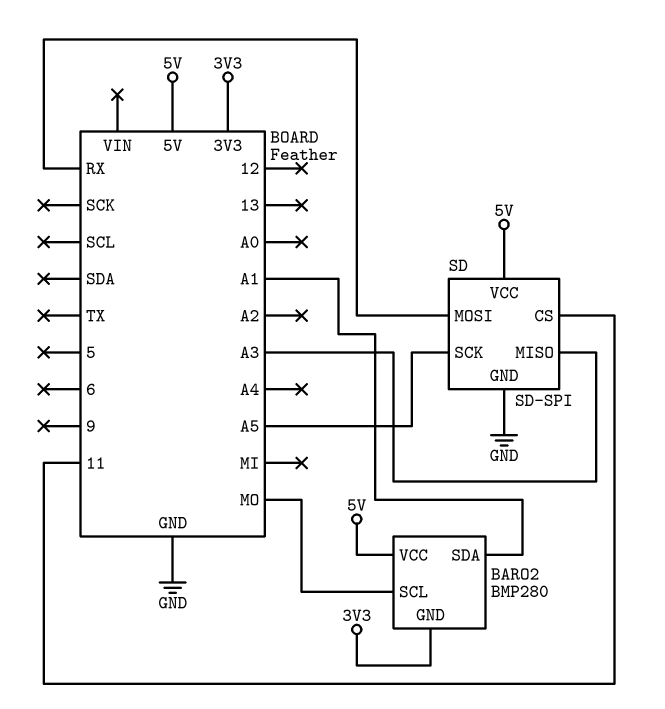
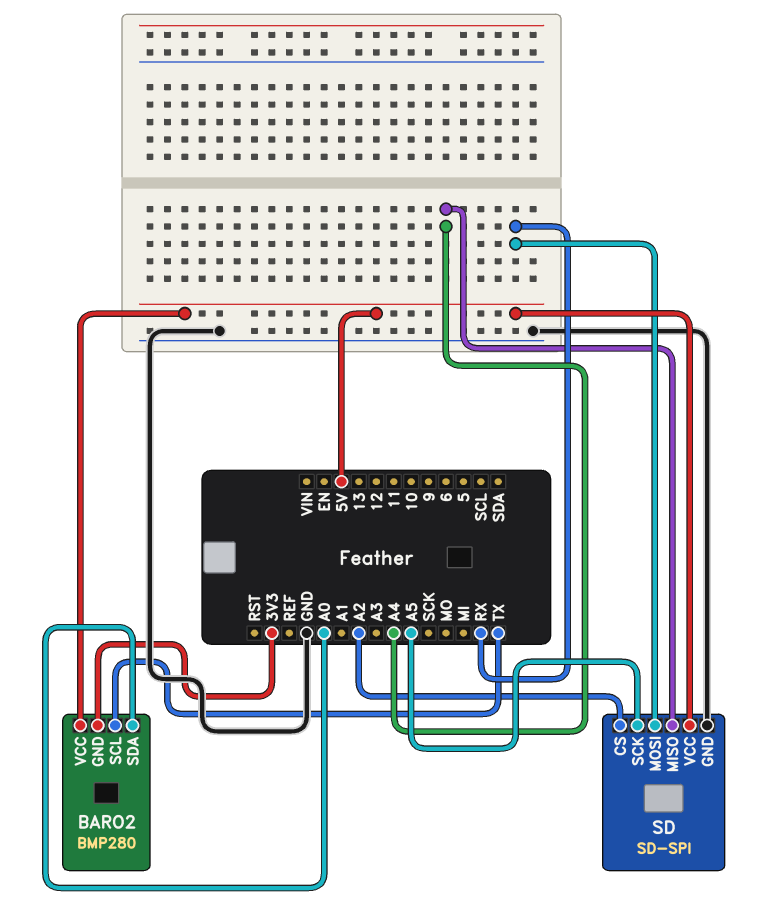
BARO2 pin SCL: MO -> TX
BARO2 pin SDA: A1 -> A0
SD pin CS: 11 -> A2
SD pin MISO: A3 -> A4

